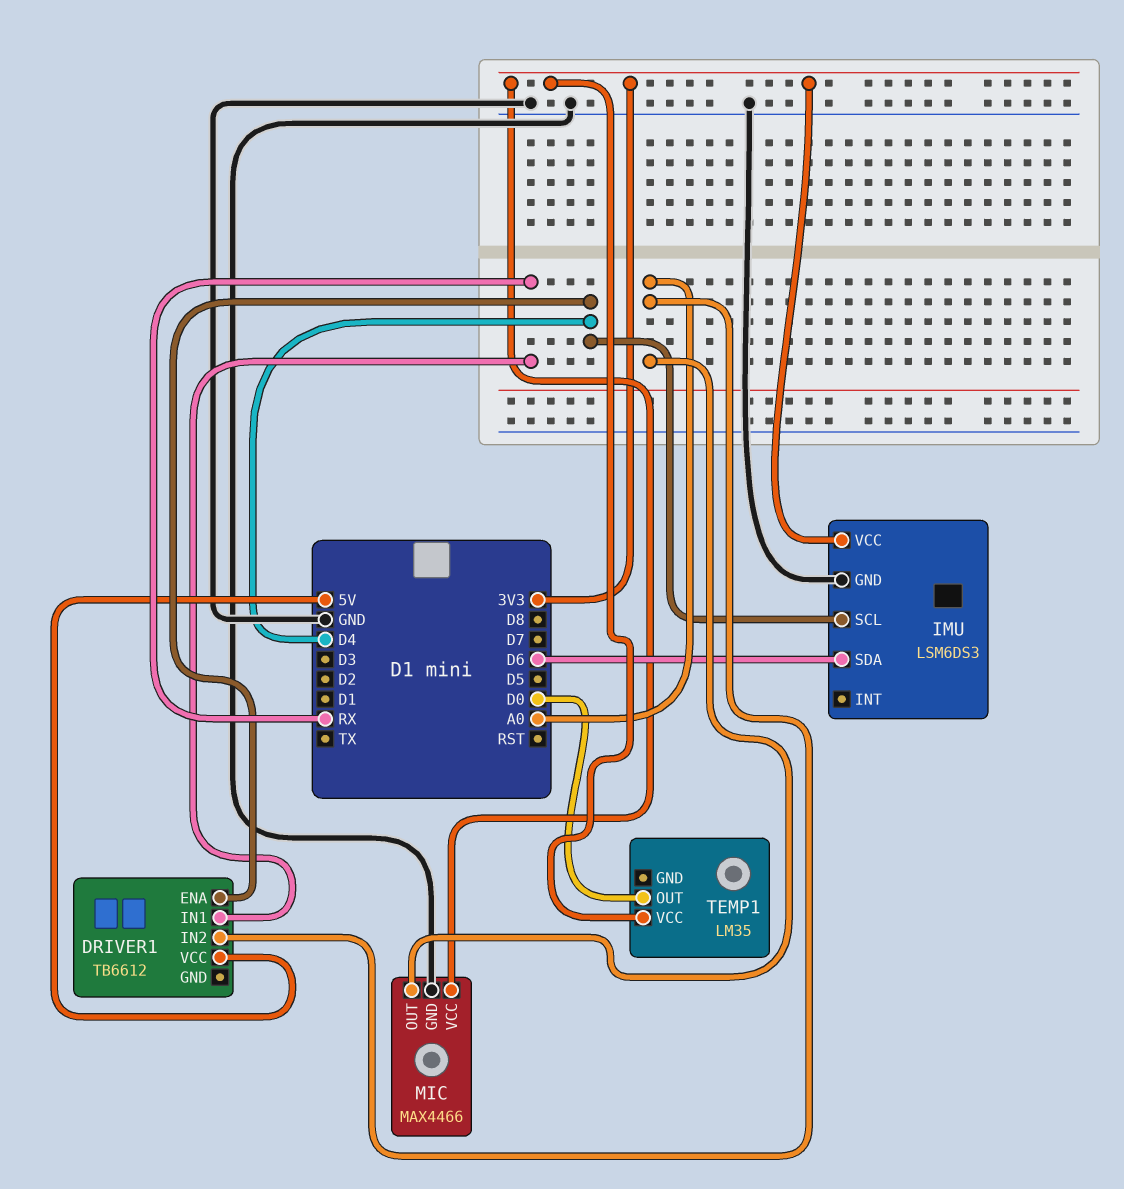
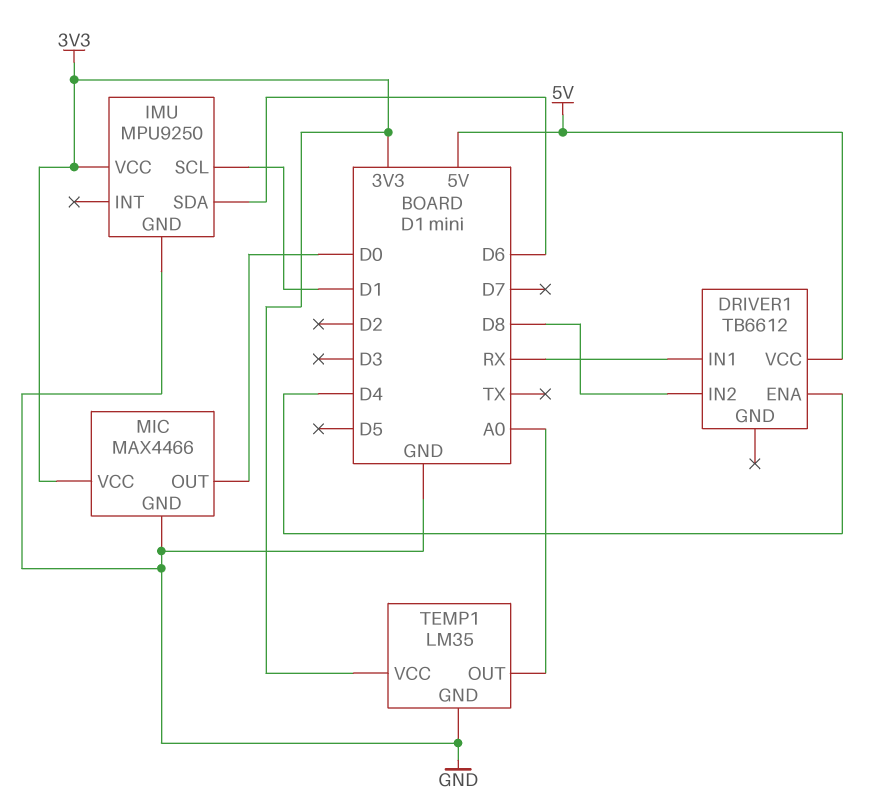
DRIVER1 pin IN2: A0 -> D8
IMU: LSM6DS3 -> MPU9250
IMU pin SCL: D4 -> D1
MIC pin OUT: A0 -> D0
TEMP1 pin GND: none -> GND
TEMP1 pin OUT: D0 -> A0

